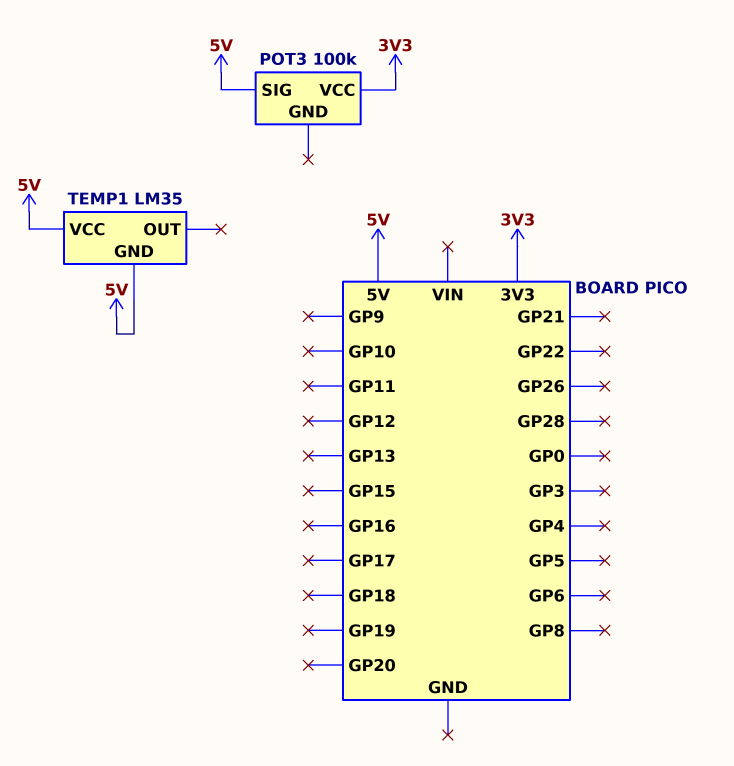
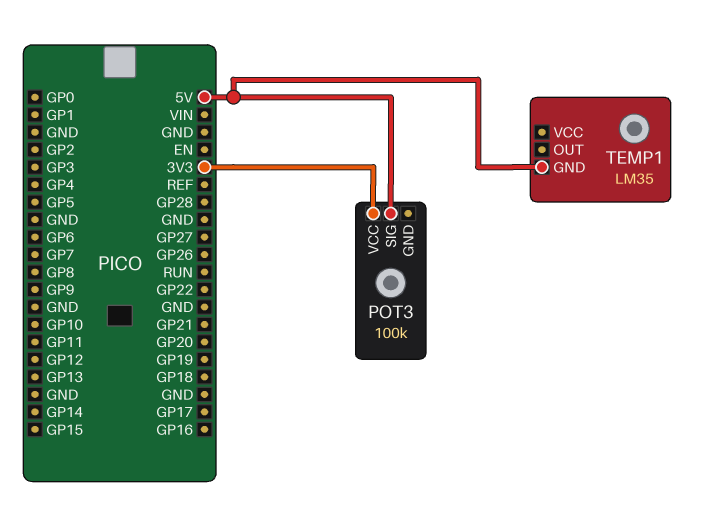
TEMP1 pin VCC: 5V -> none

